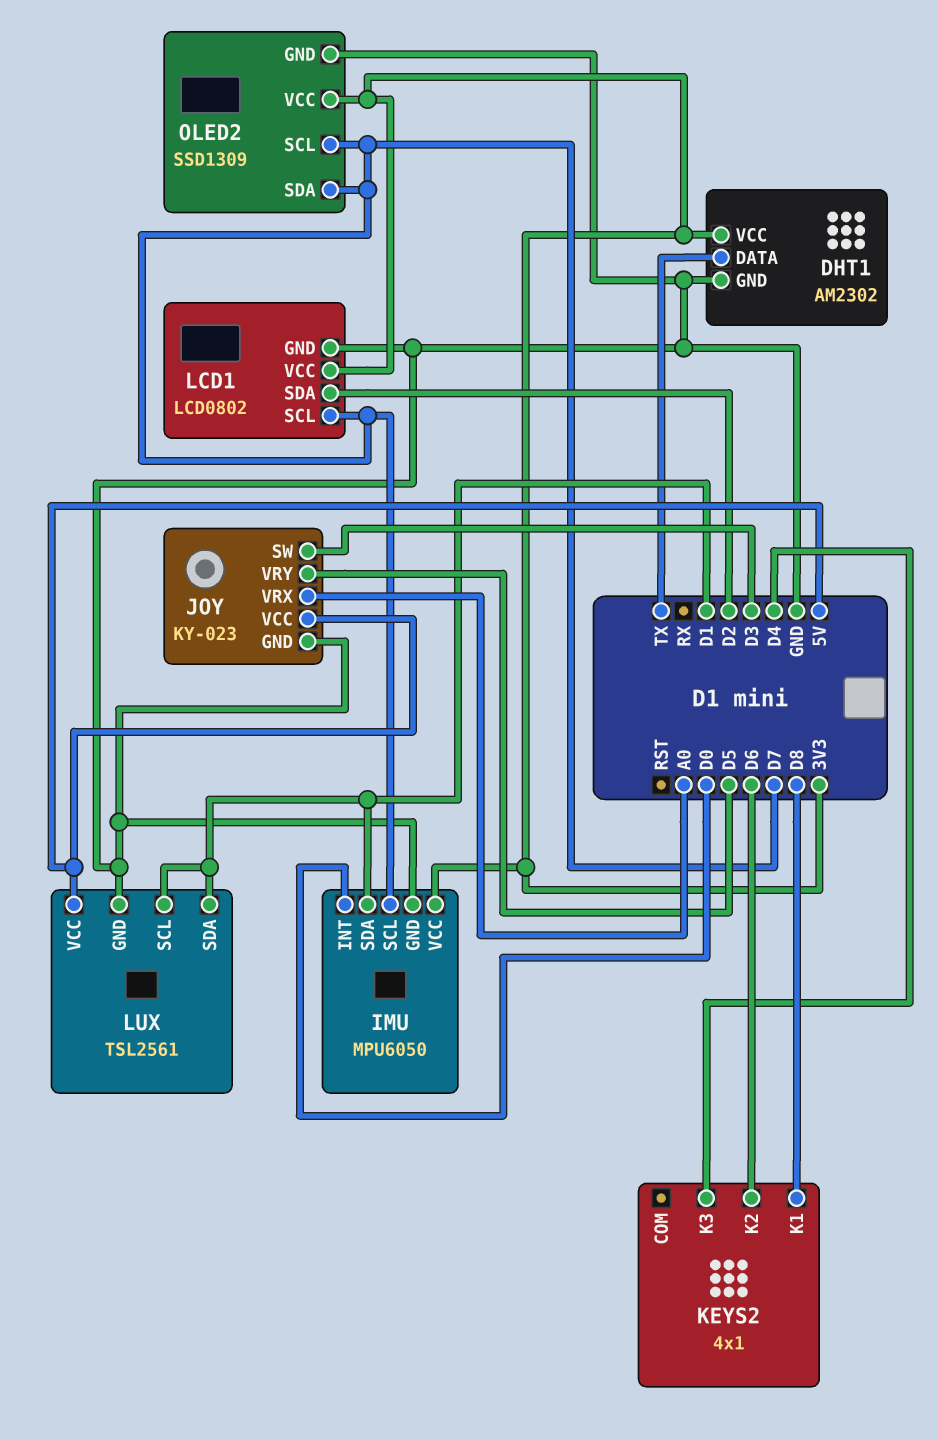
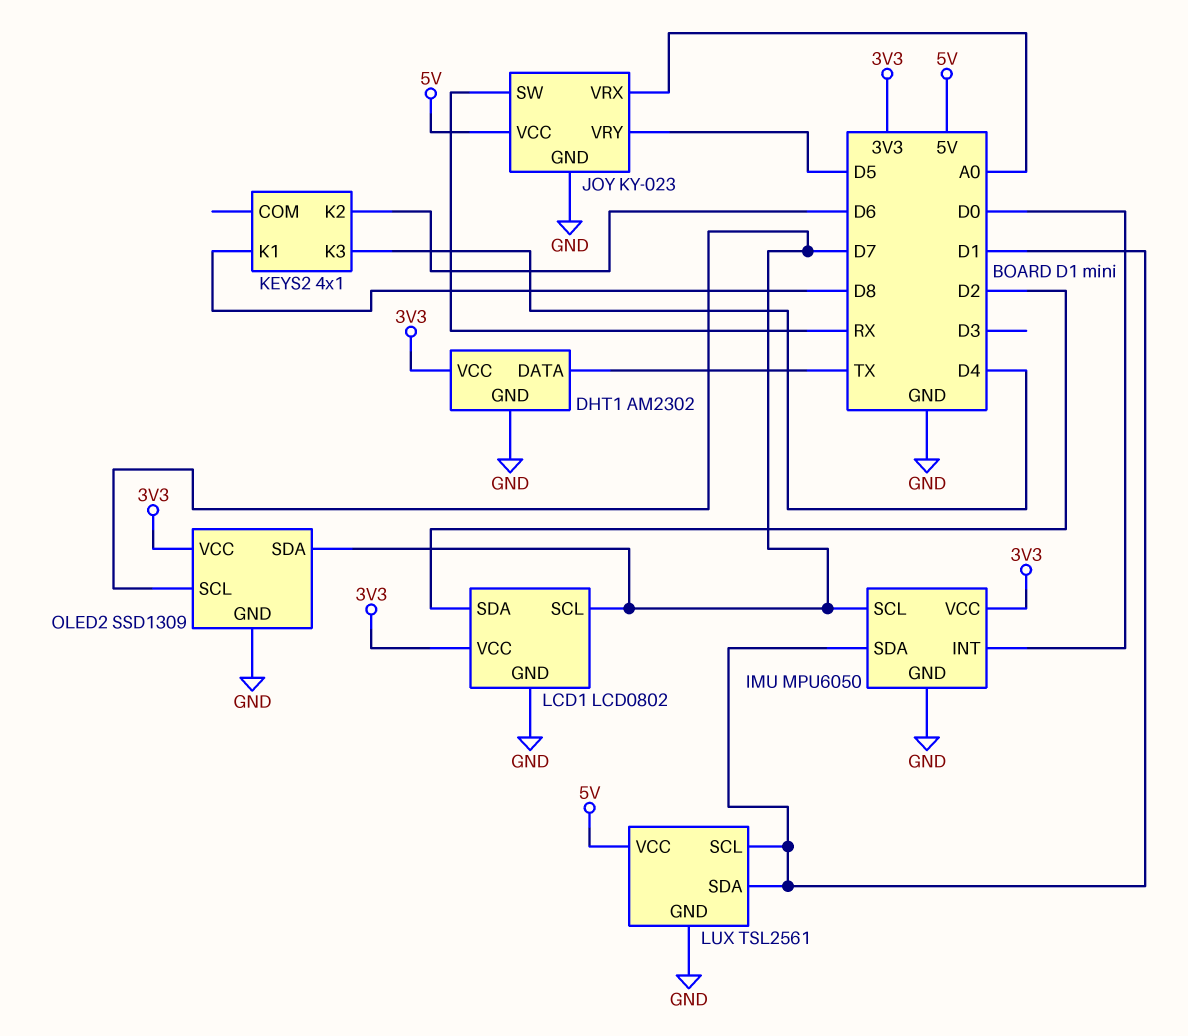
JOY pin SW: D3 -> RX

